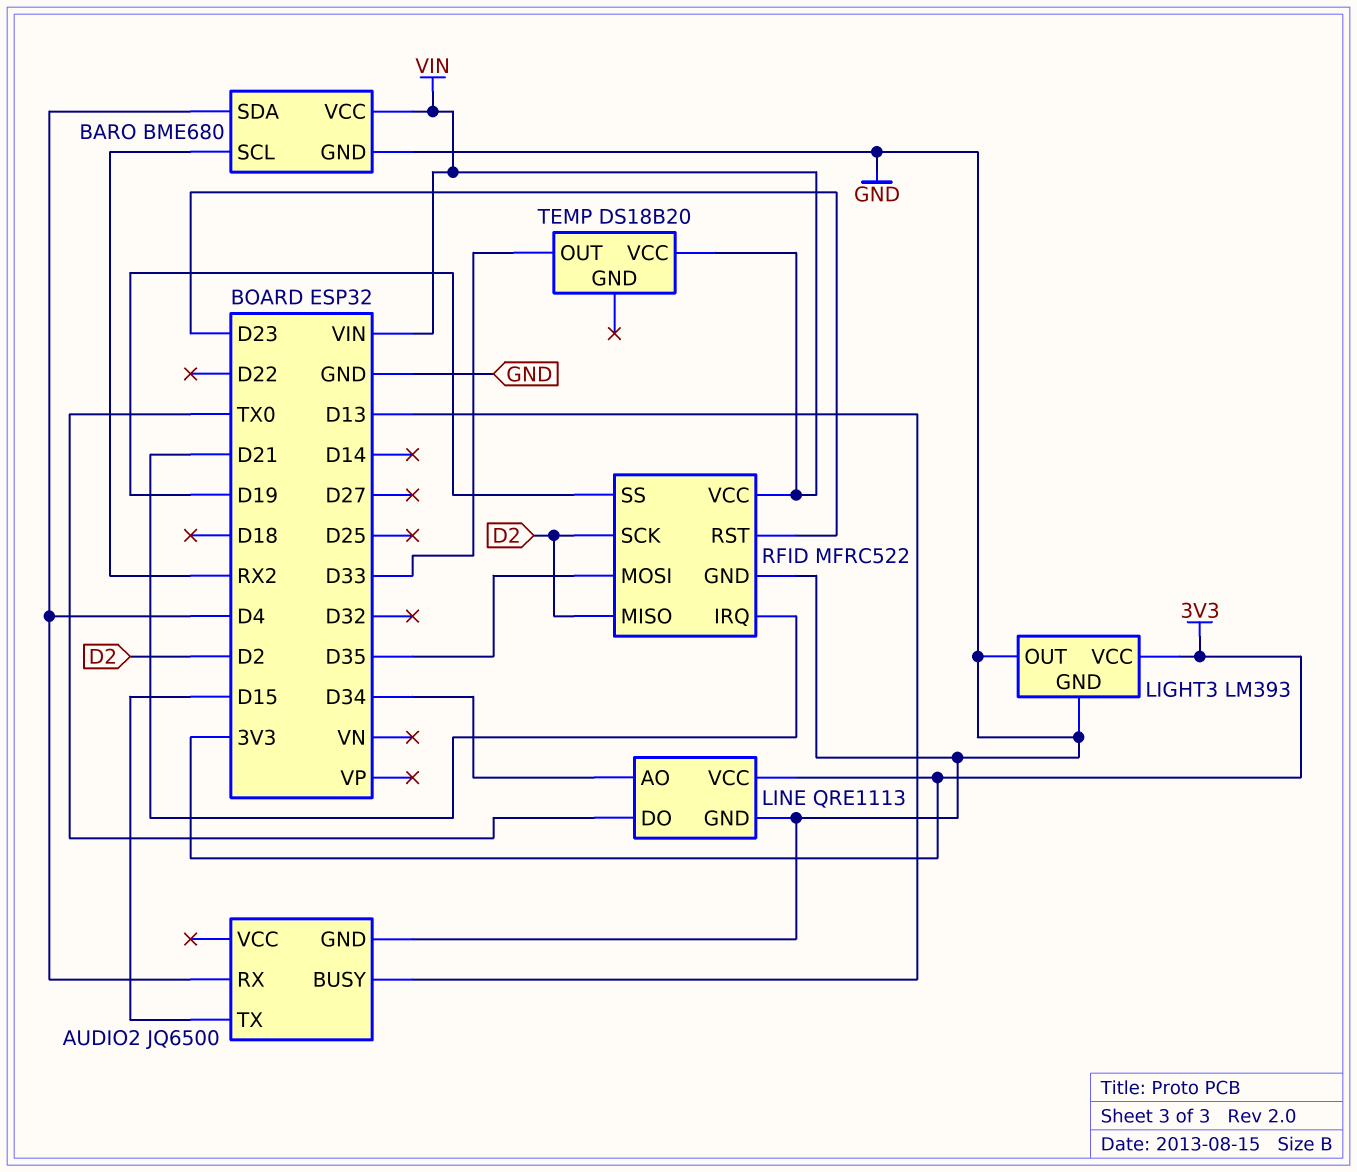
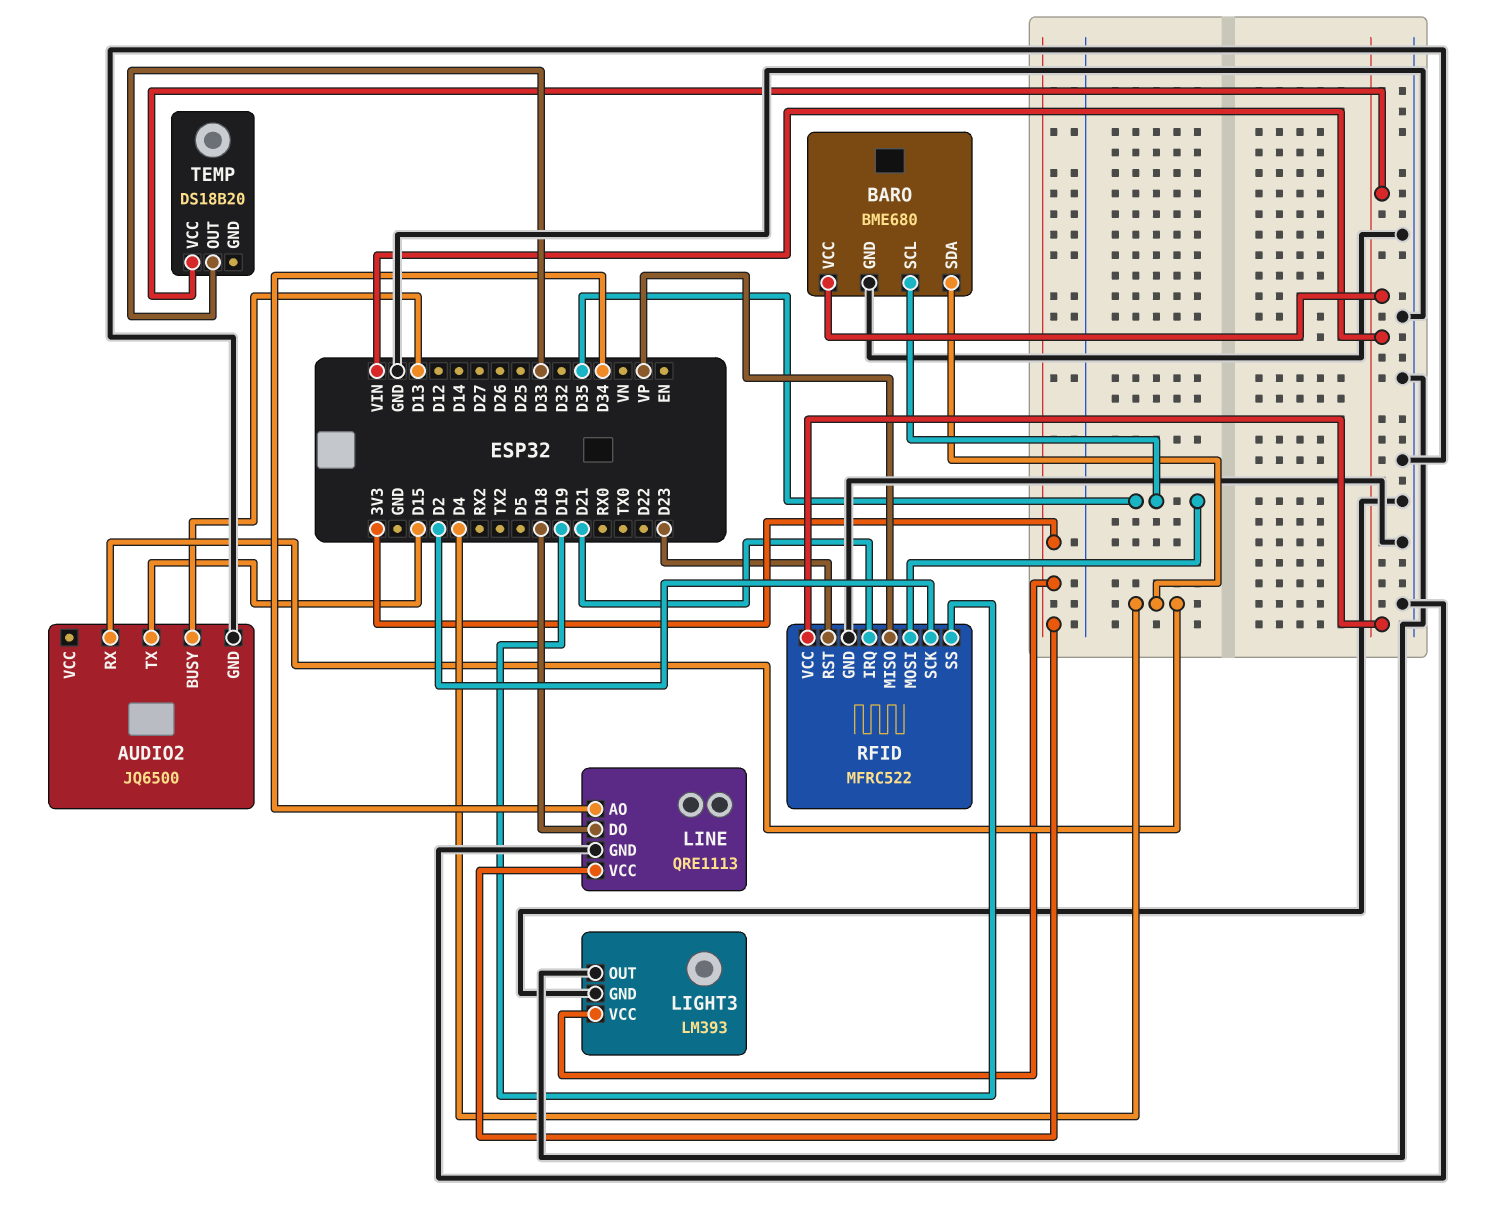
BARO pin SCL: RX2 -> D35
LINE pin DO: TX0 -> D18
RFID pin MISO: D2 -> VP

